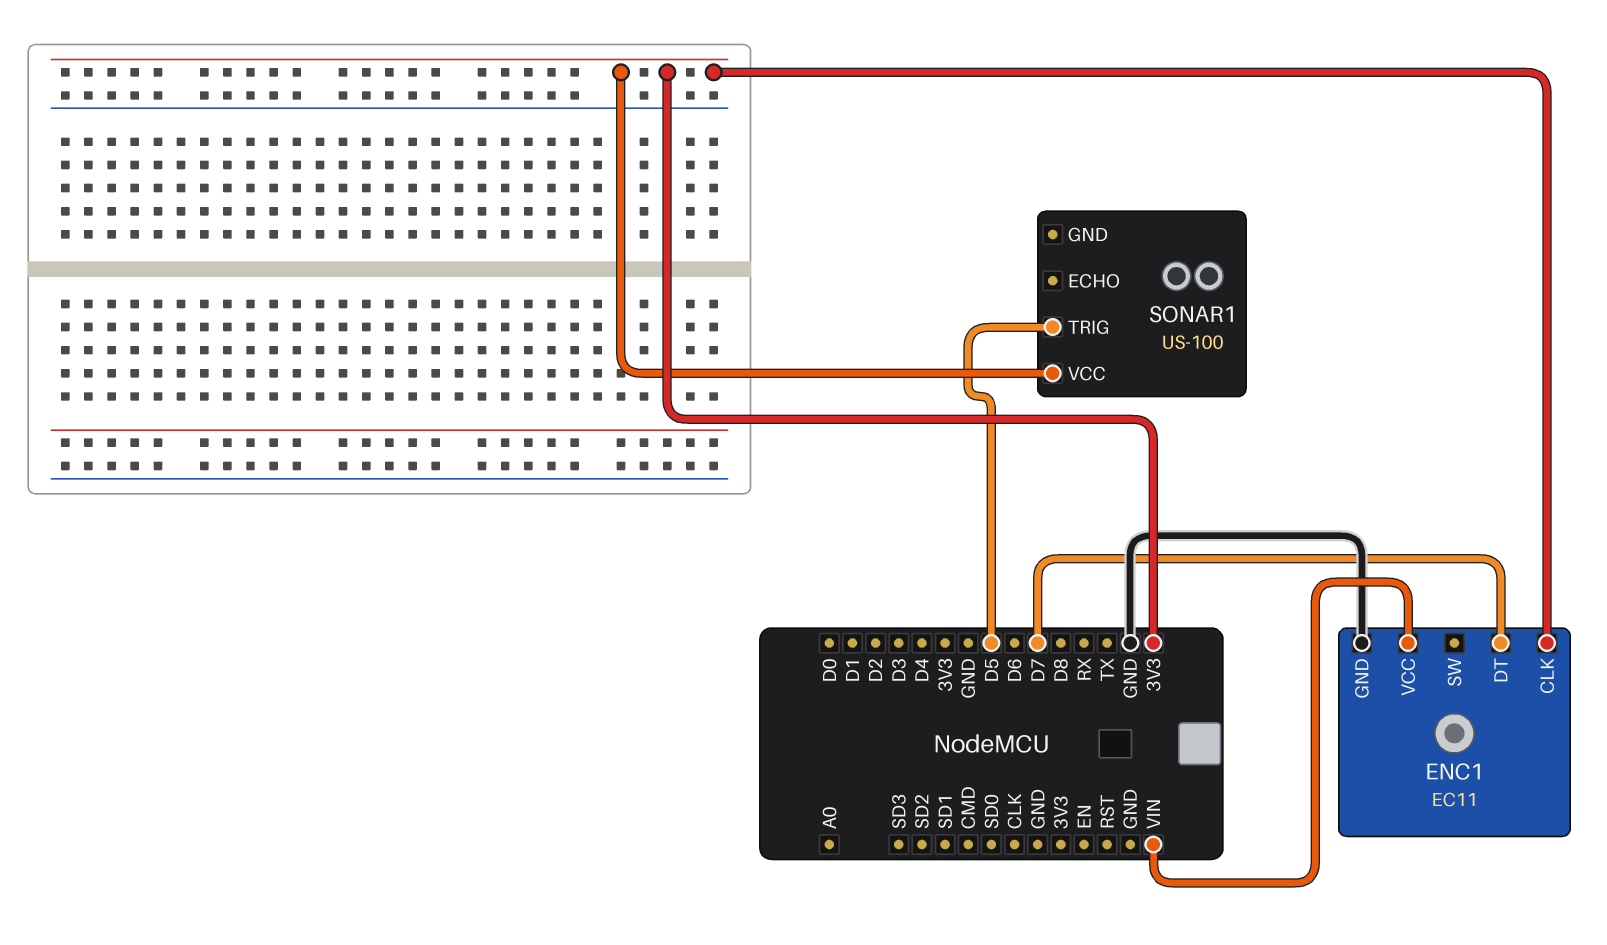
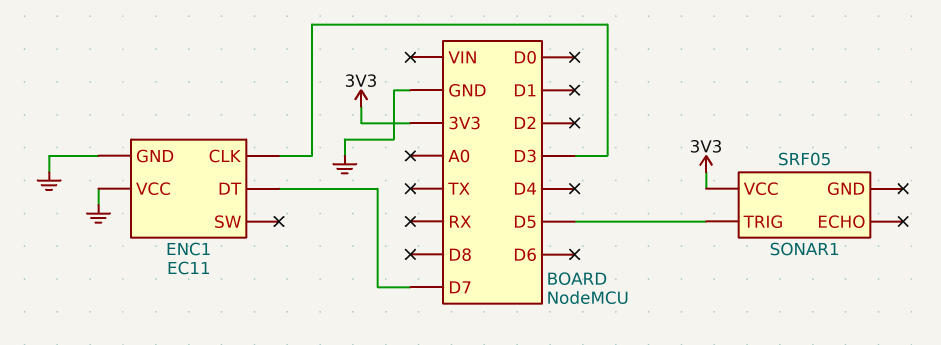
ENC1 pin CLK: 3V3 -> D3
ENC1 pin VCC: VIN -> GND
SONAR1: US-100 -> SRF05

